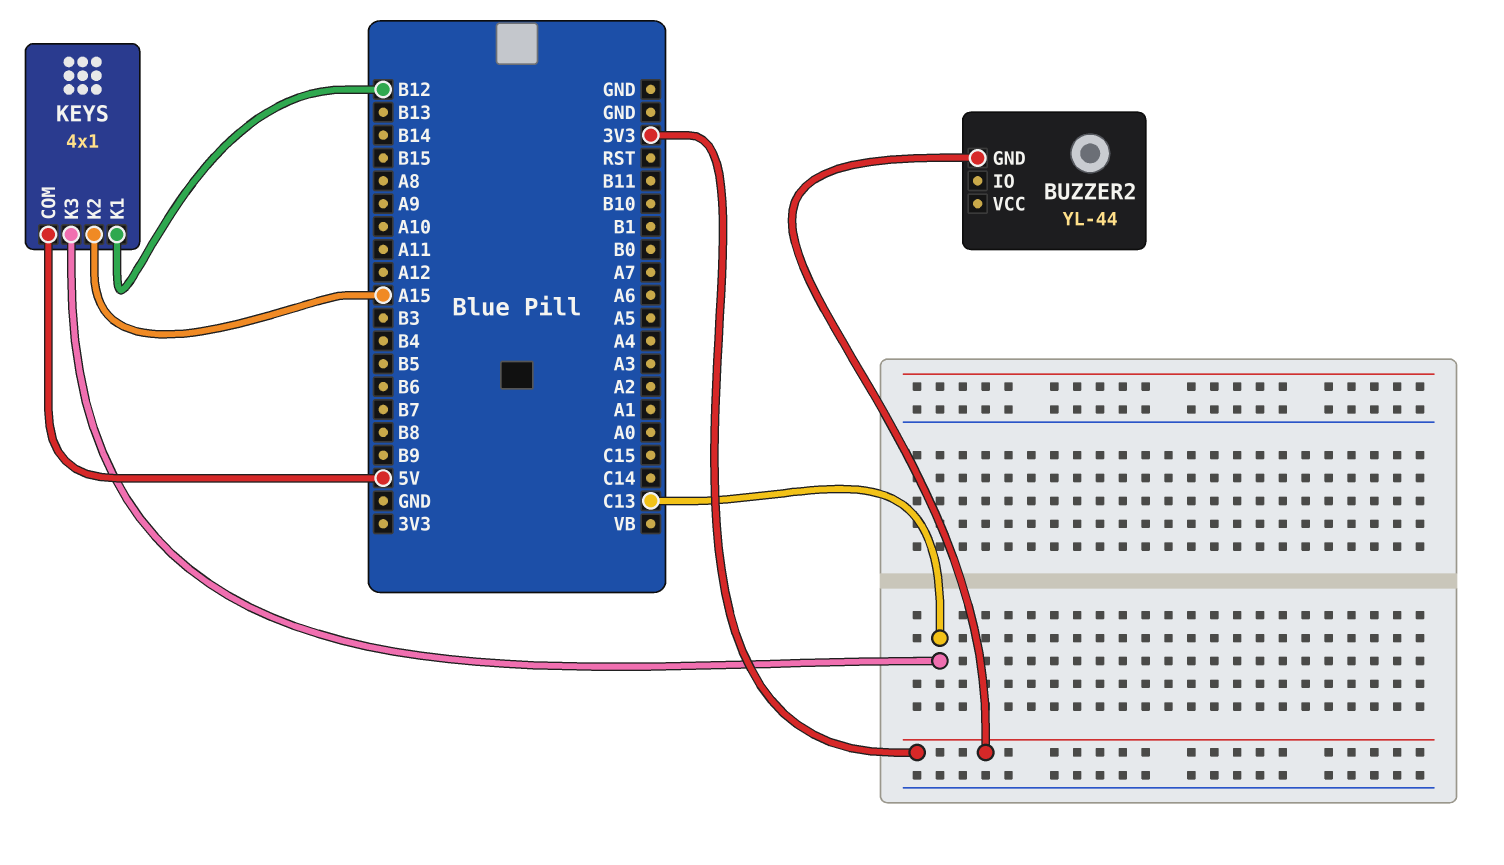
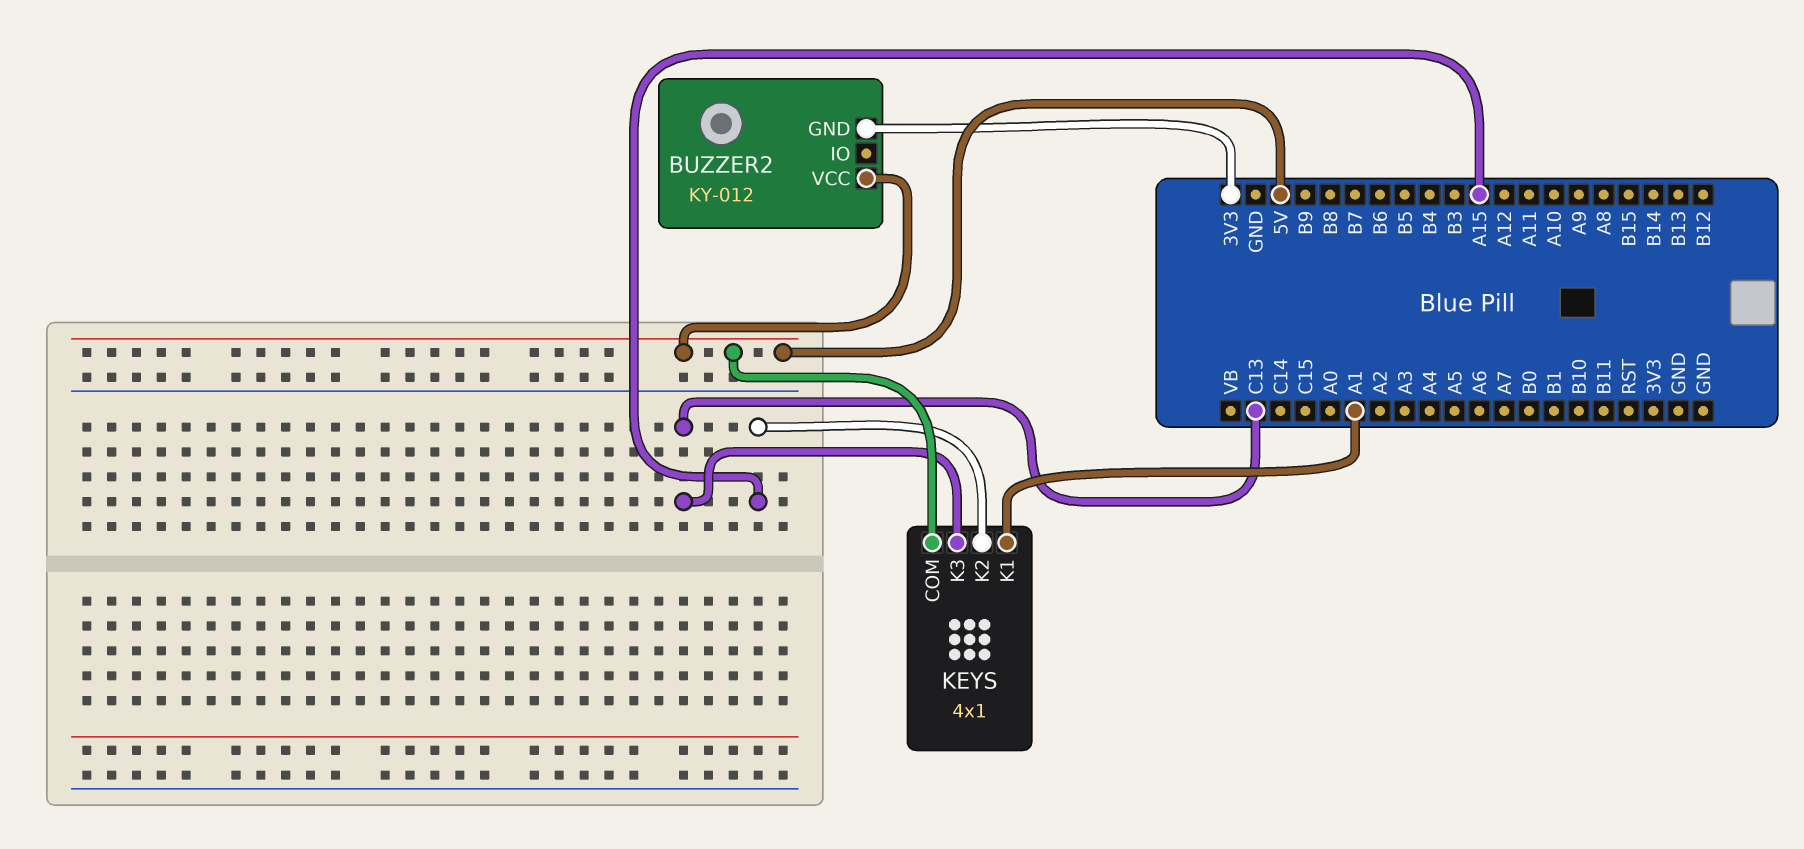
BUZZER2: YL-44 -> KY-012
BUZZER2 pin VCC: none -> 5V
KEYS pin K1: B12 -> A1

